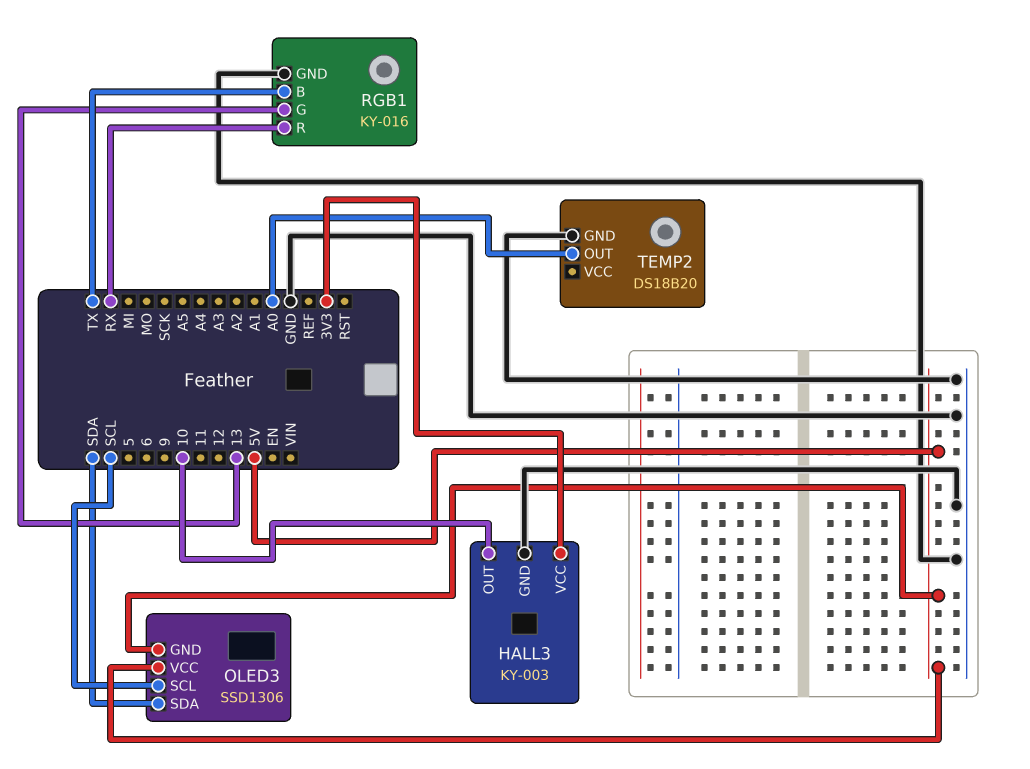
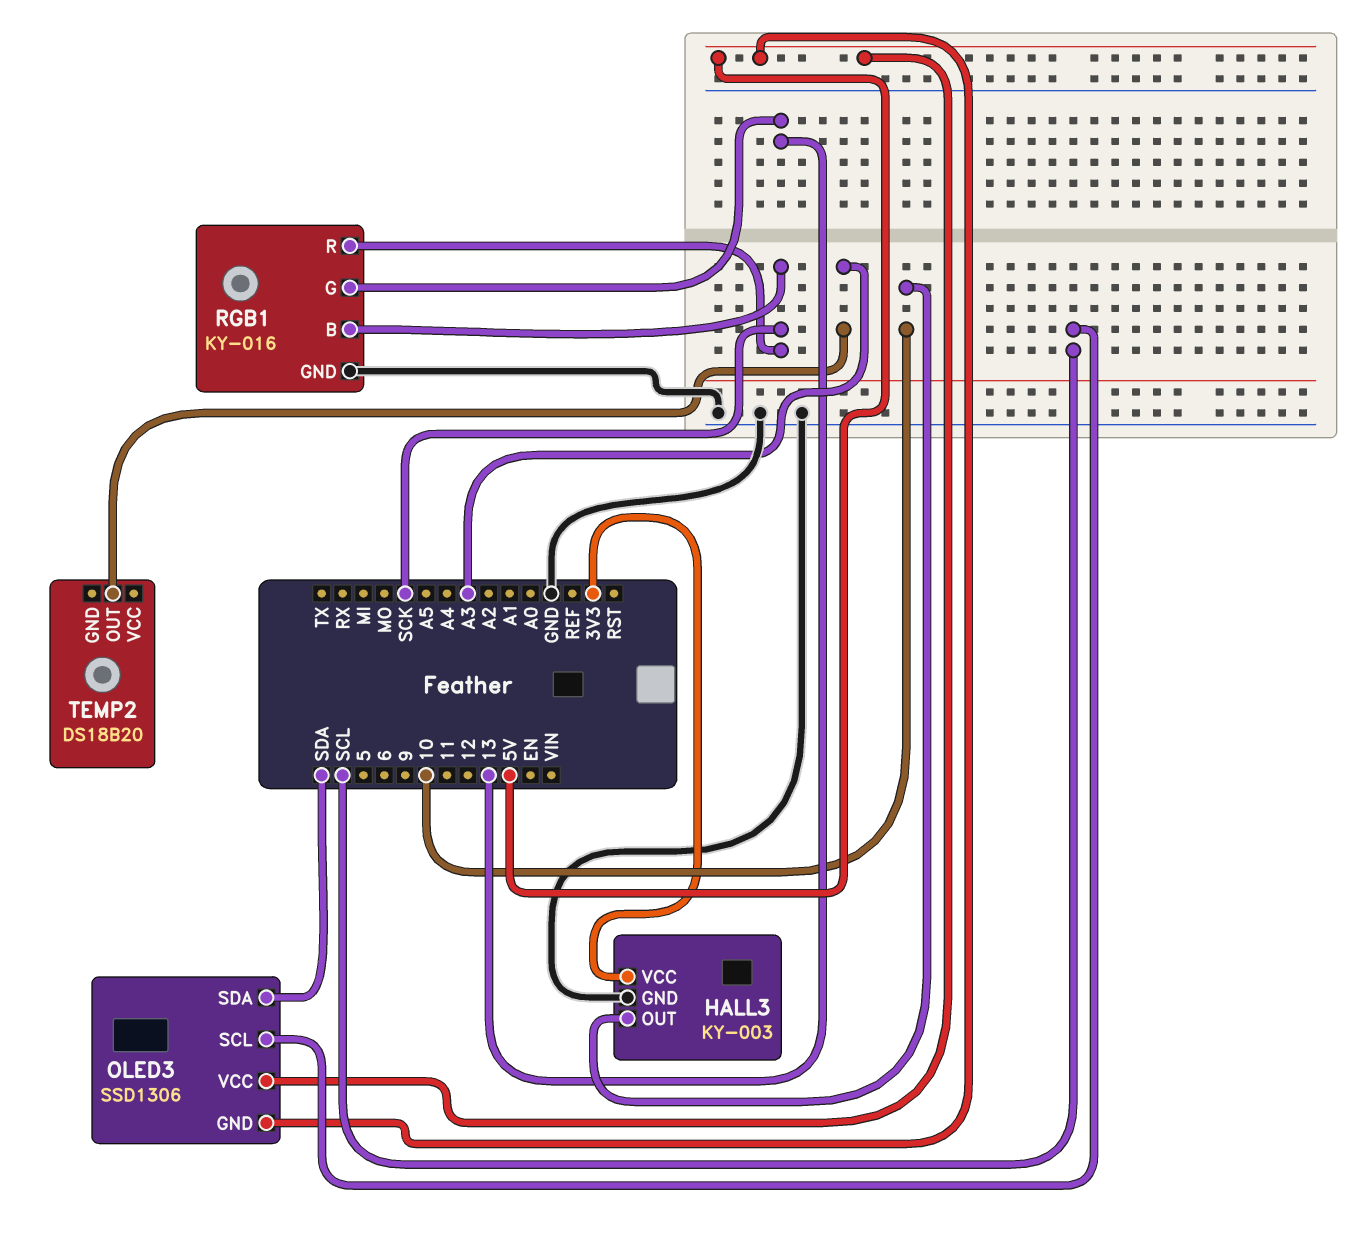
RGB1 pin B: TX -> SCK
RGB1 pin R: RX -> SCK
TEMP2 pin GND: GND -> none
TEMP2 pin OUT: A0 -> A3

